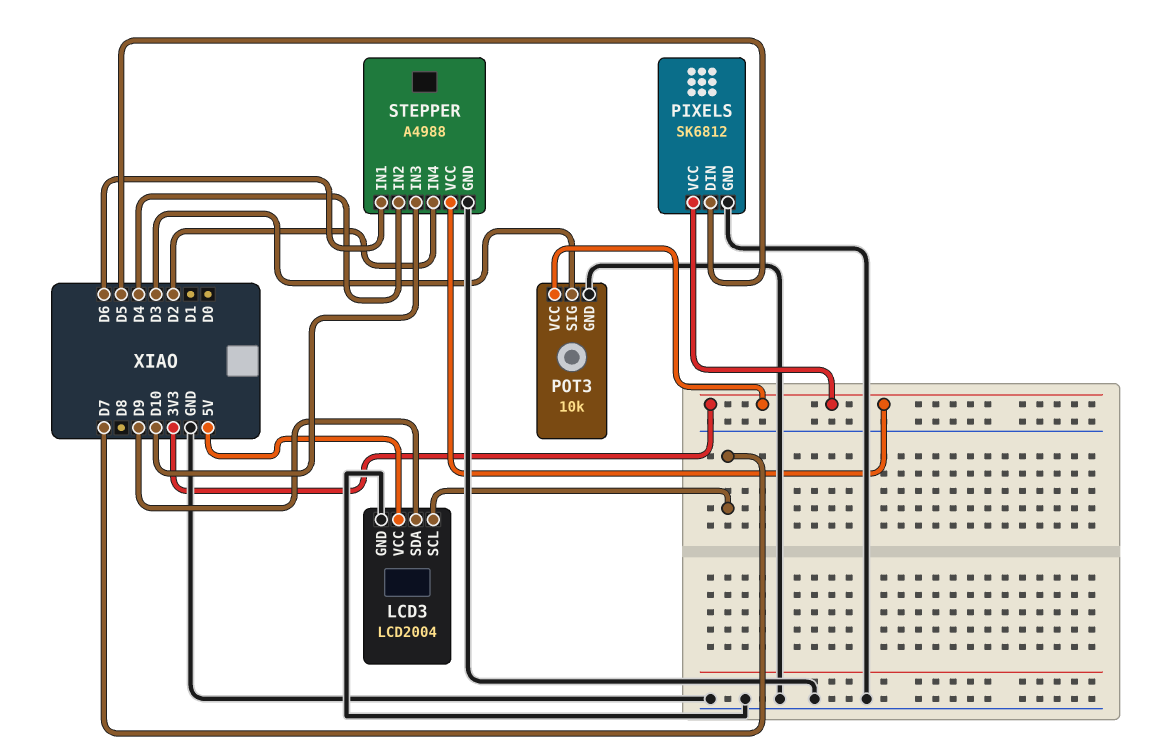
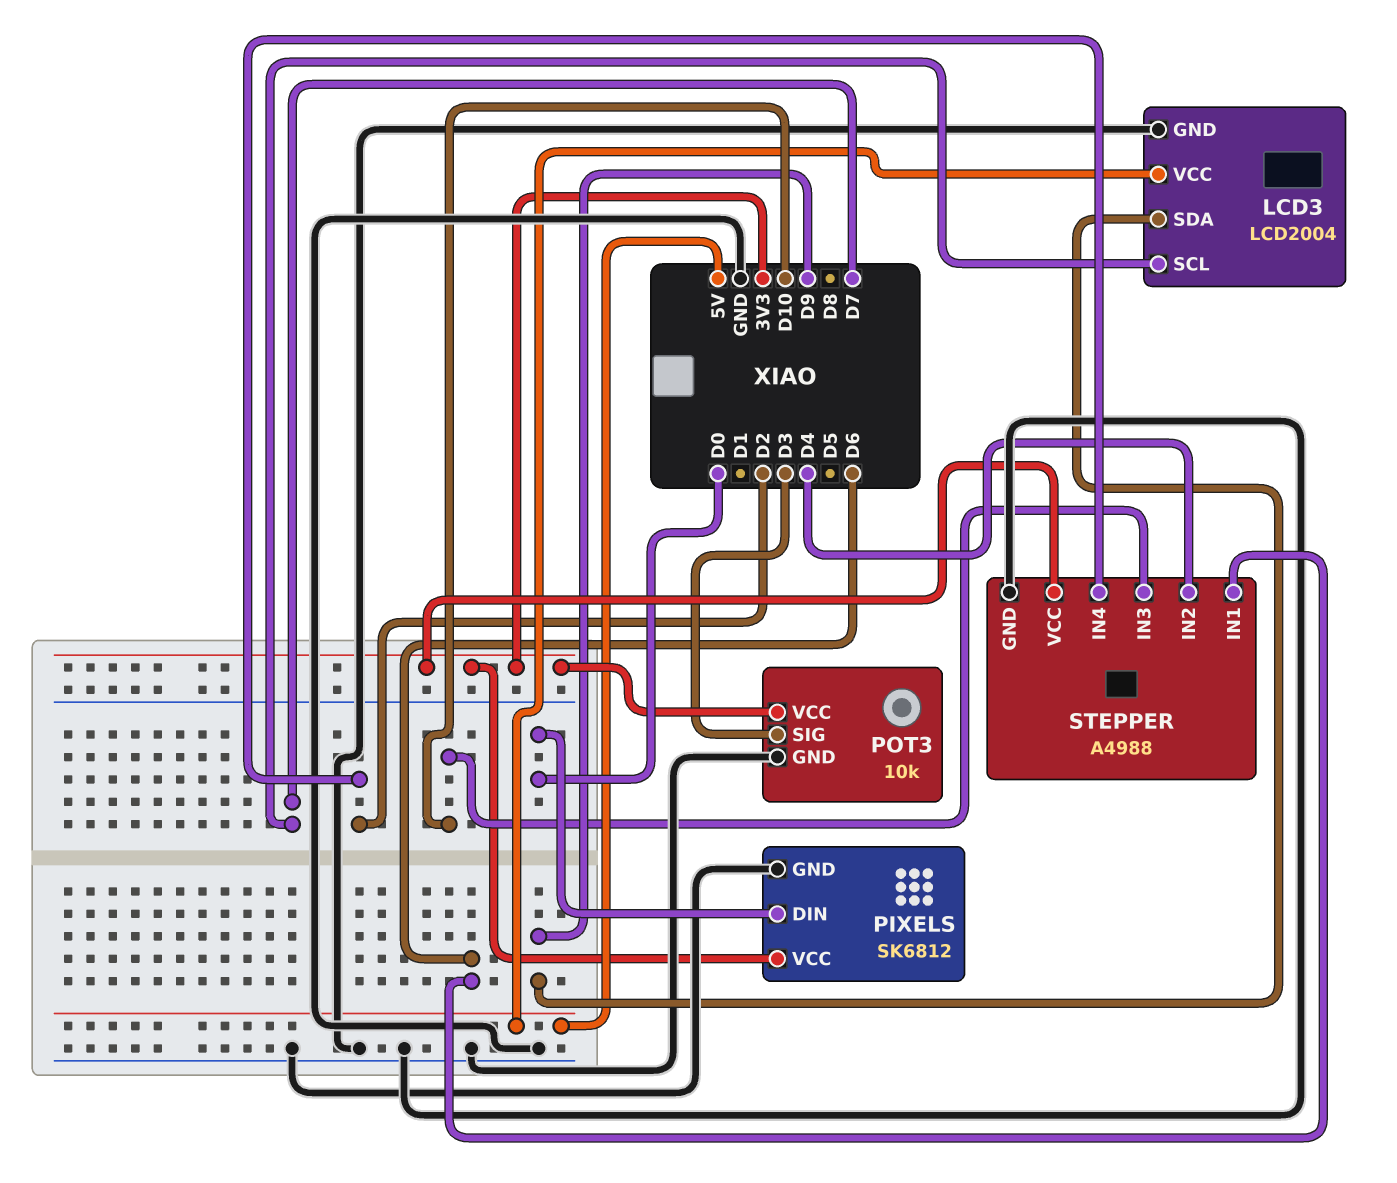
PIXELS pin DIN: D5 -> D0

